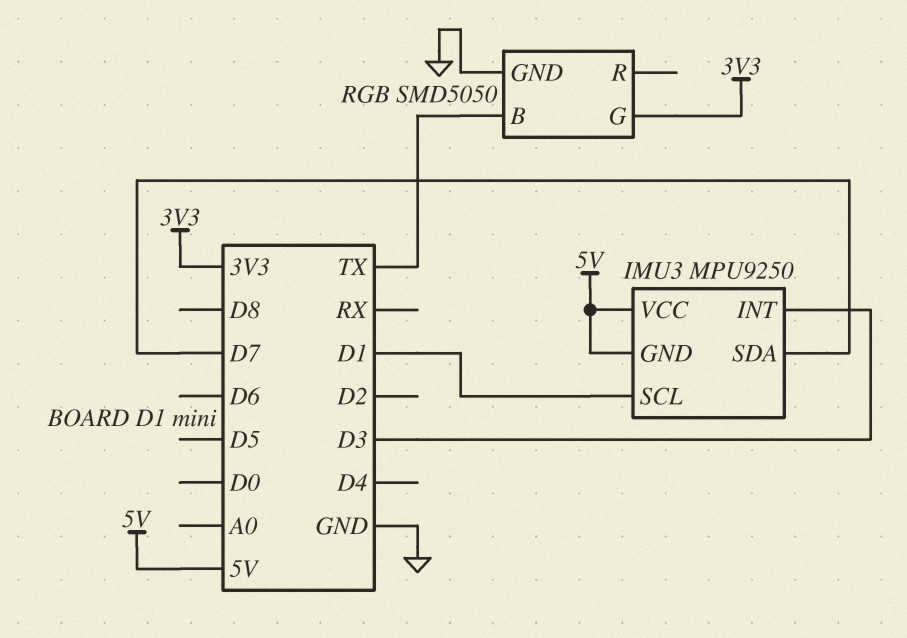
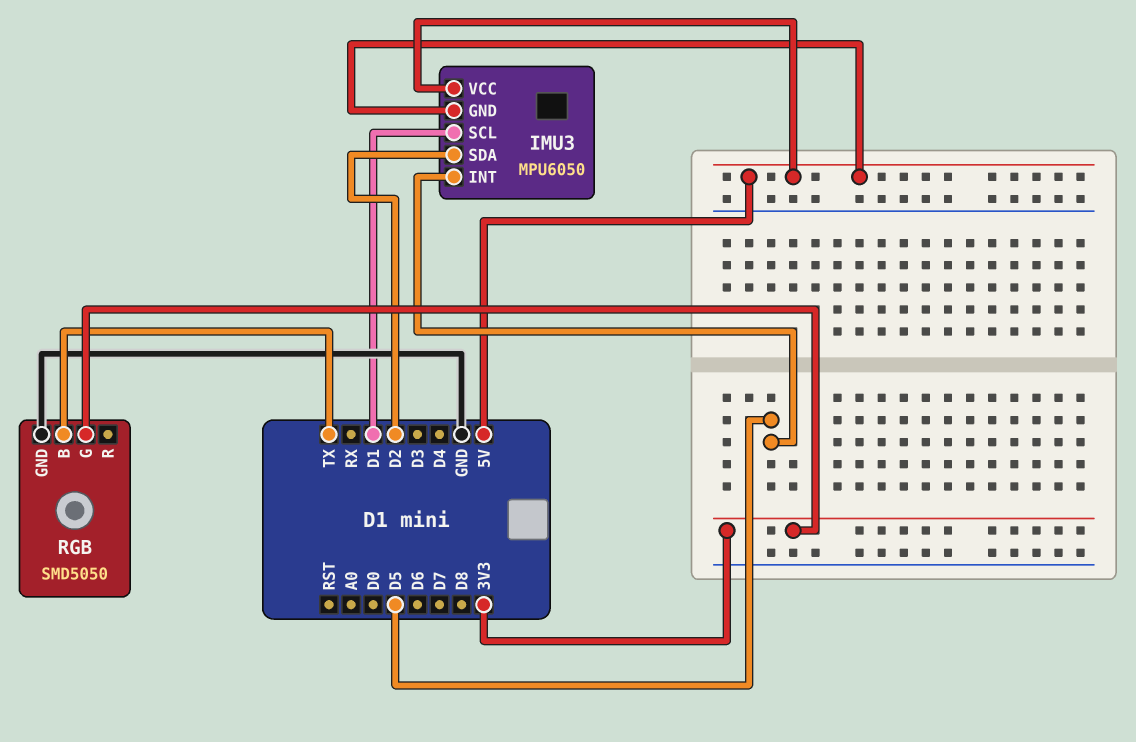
IMU3: MPU9250 -> MPU6050
IMU3 pin INT: D3 -> D5
IMU3 pin SDA: D7 -> D2

